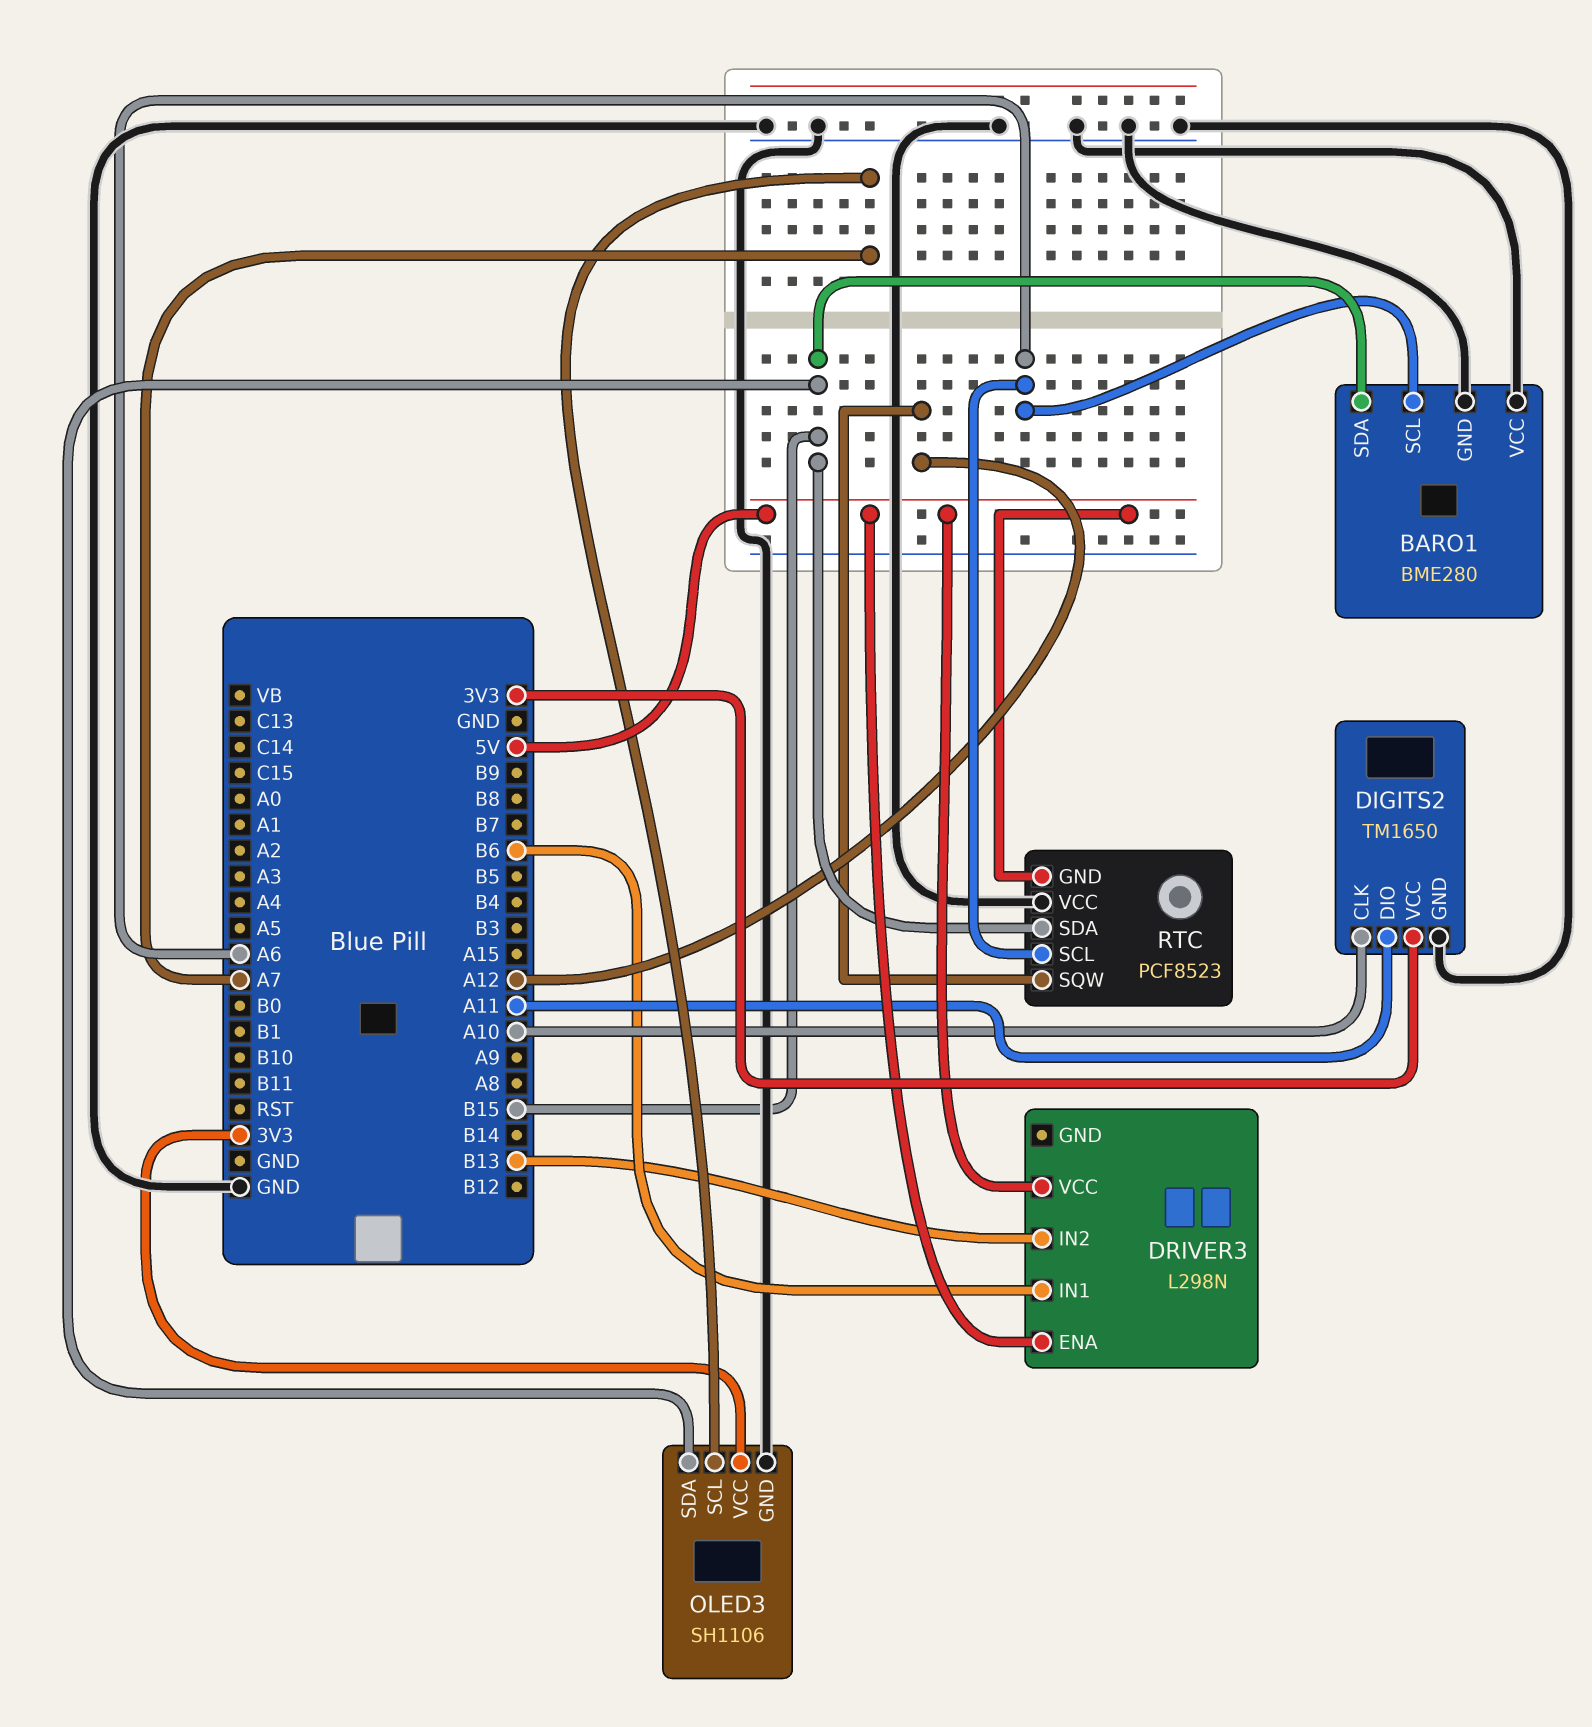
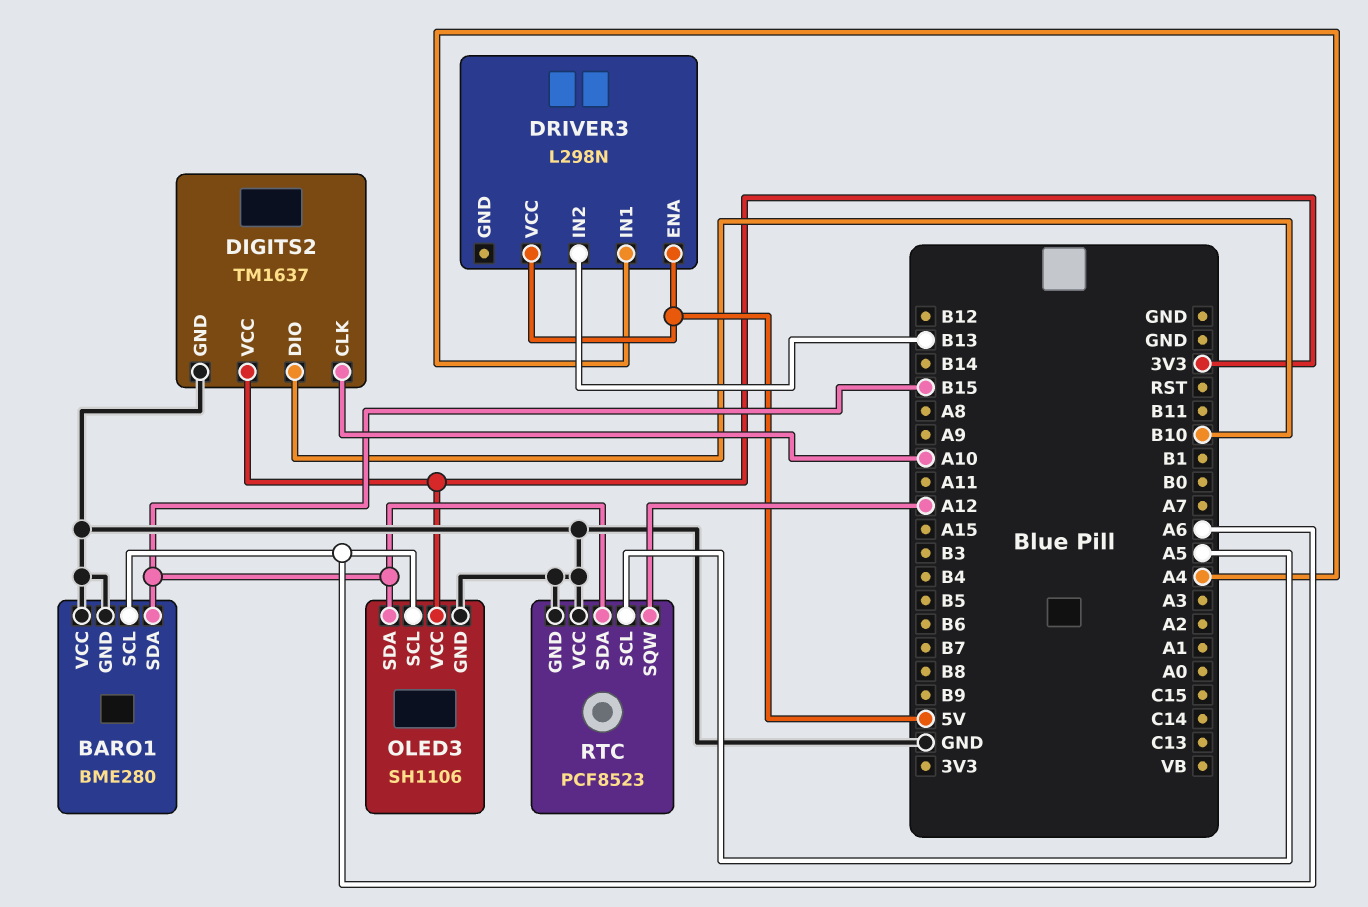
DIGITS2: TM1650 -> TM1637
DIGITS2 pin DIO: A11 -> B10
DRIVER3 pin IN1: B6 -> A4
OLED3 pin SCL: A7 -> A6
RTC pin GND: 5V -> GND
RTC pin SCL: A6 -> A5

